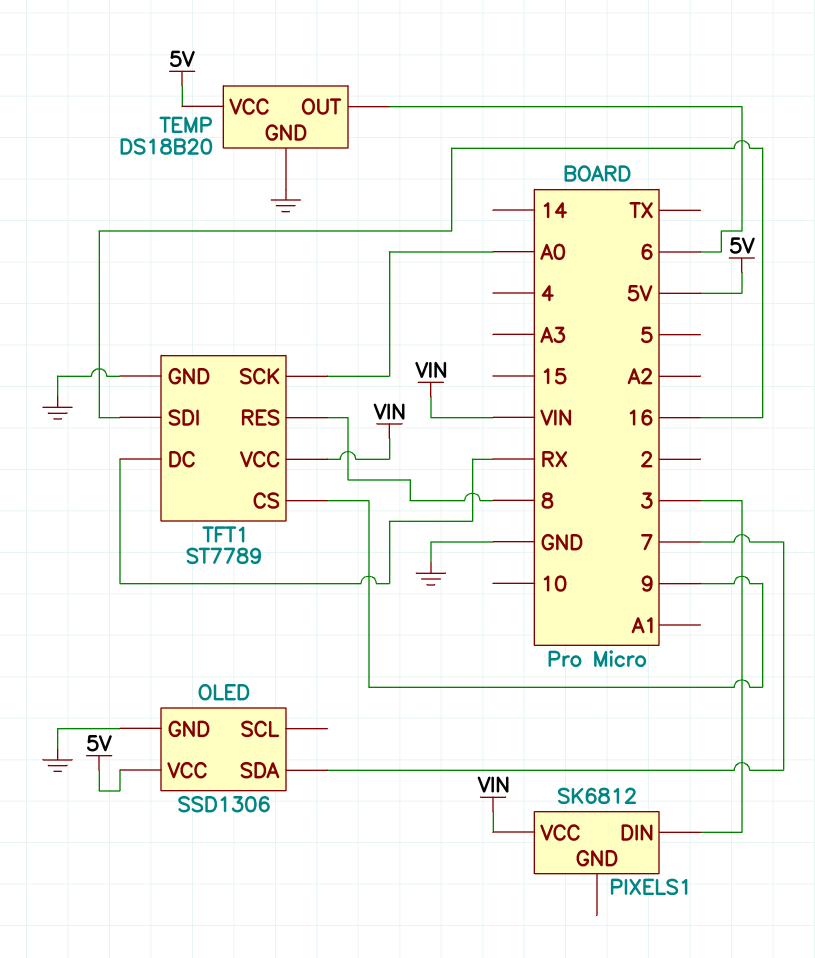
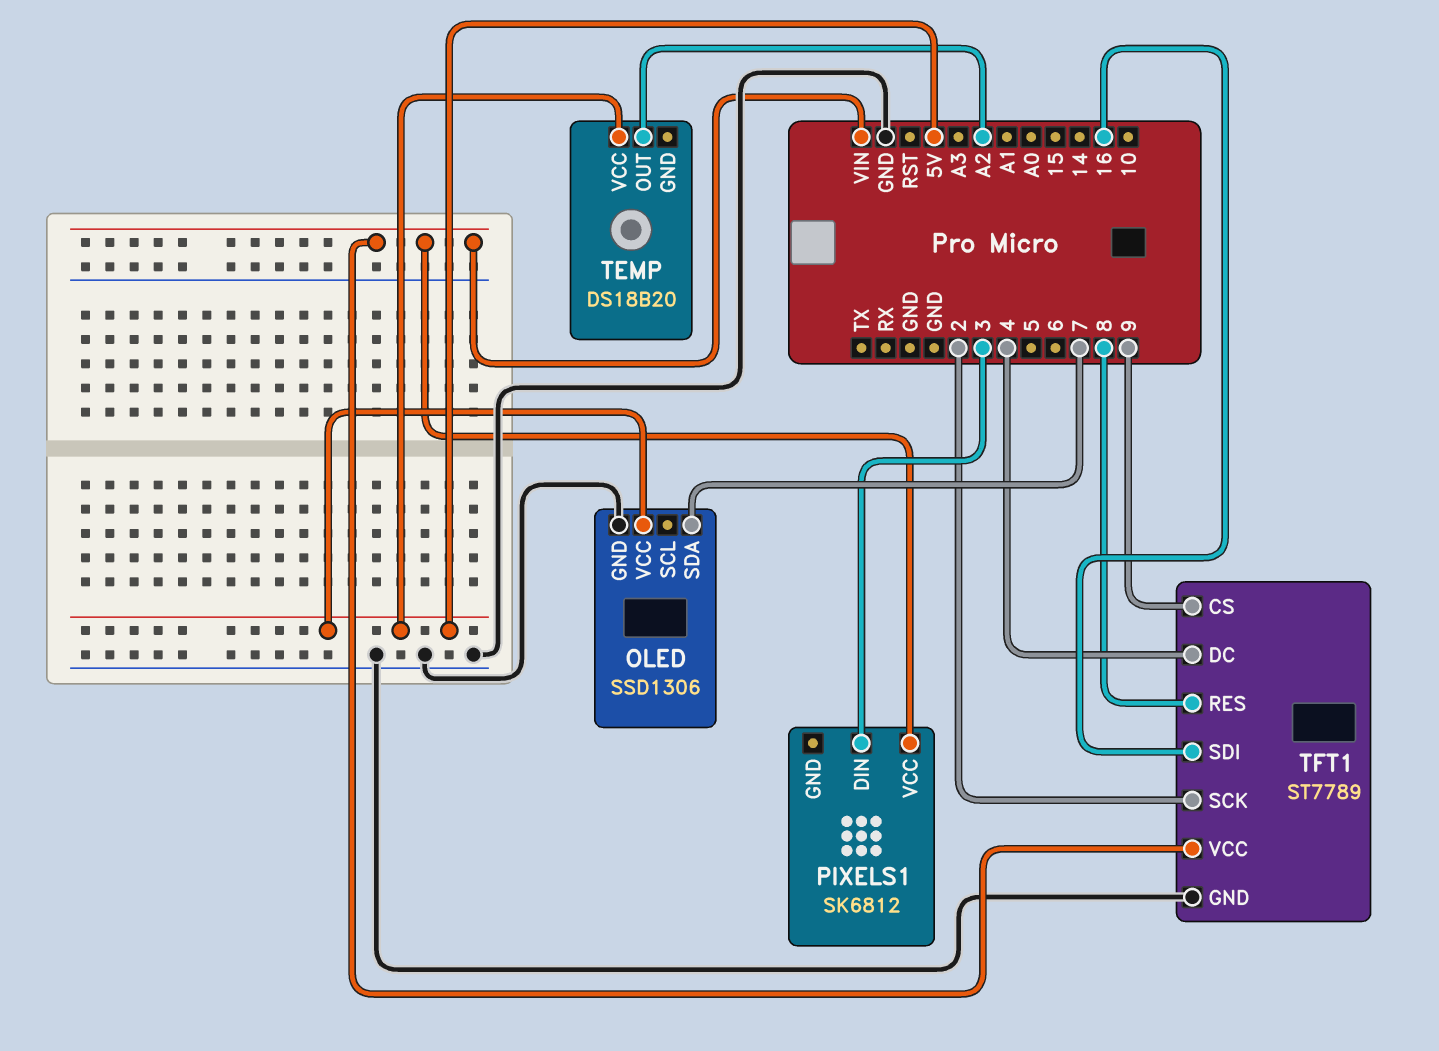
TEMP pin GND: GND -> none
TEMP pin OUT: 6 -> A2
TFT1 pin DC: RX -> 4
TFT1 pin SCK: A0 -> 2

